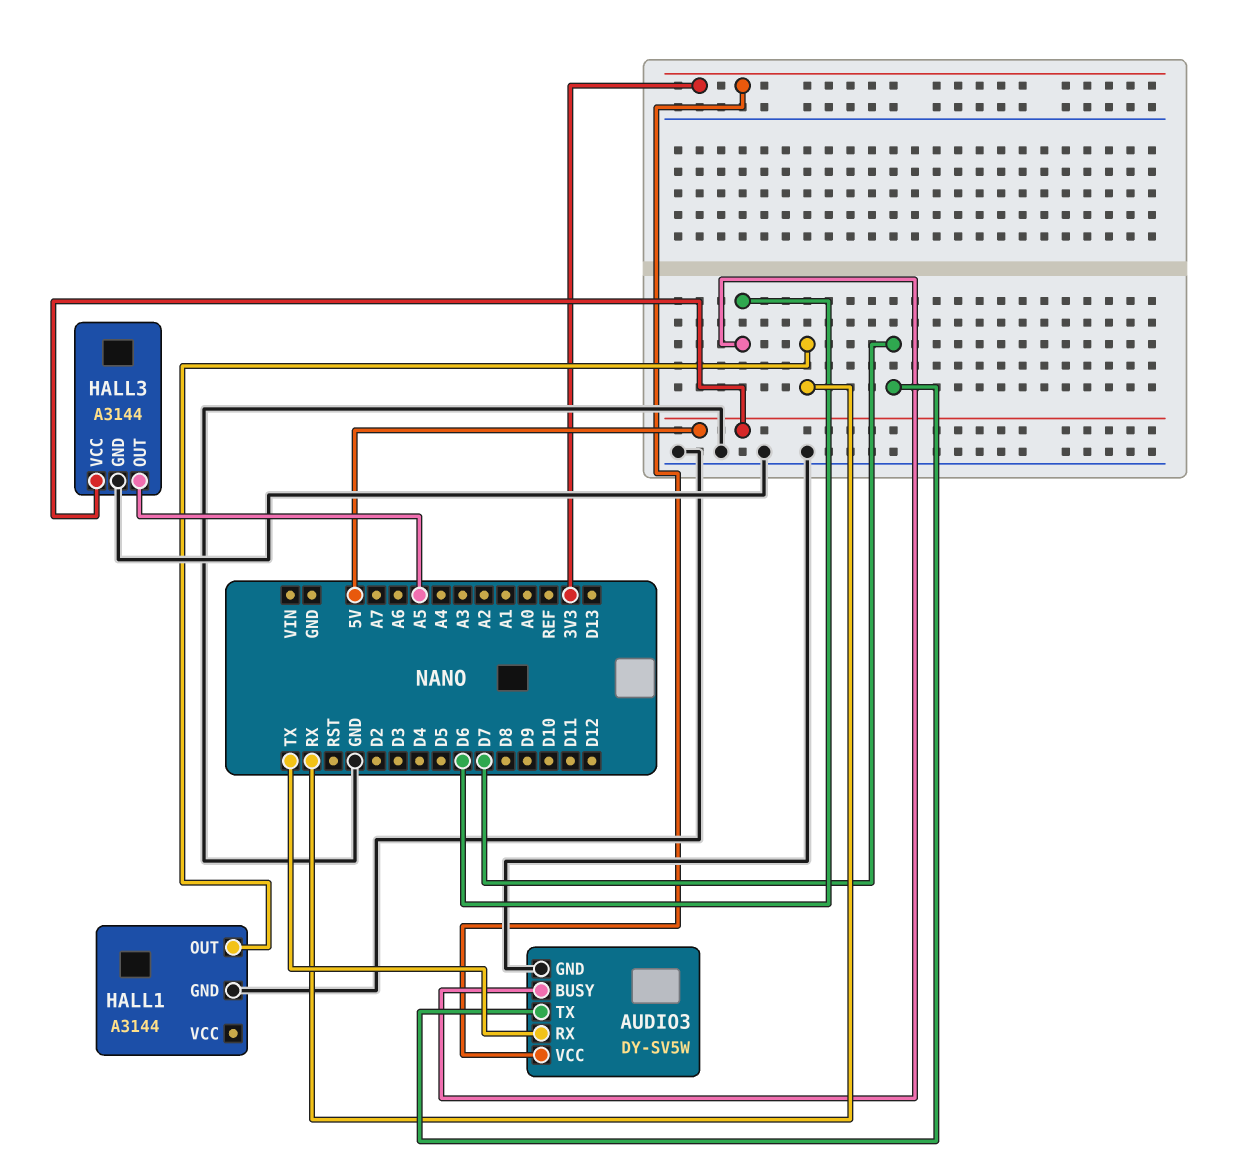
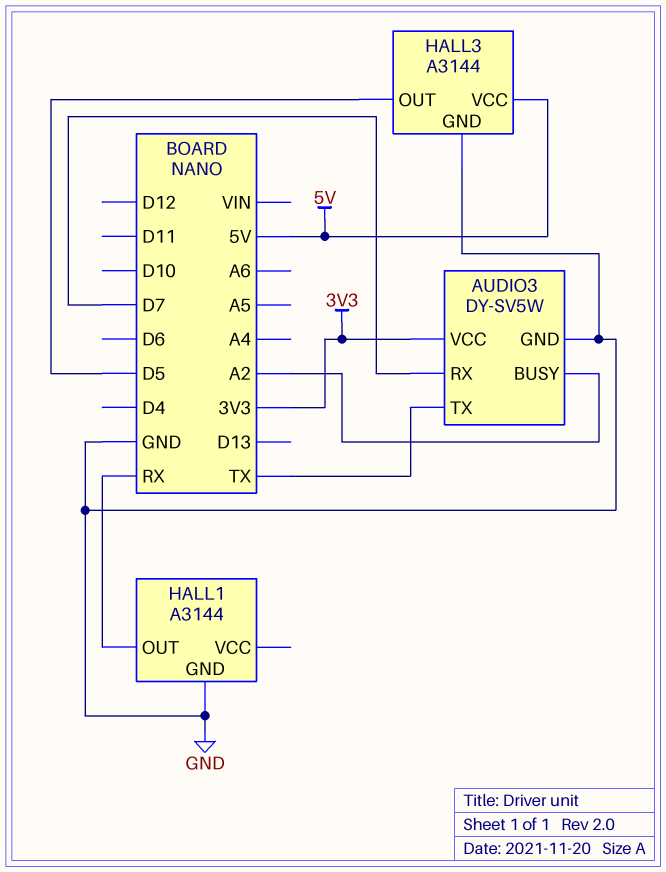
AUDIO3 pin BUSY: D6 -> A2
AUDIO3 pin RX: TX -> D7
AUDIO3 pin TX: D7 -> TX
HALL3 pin OUT: A5 -> D5

